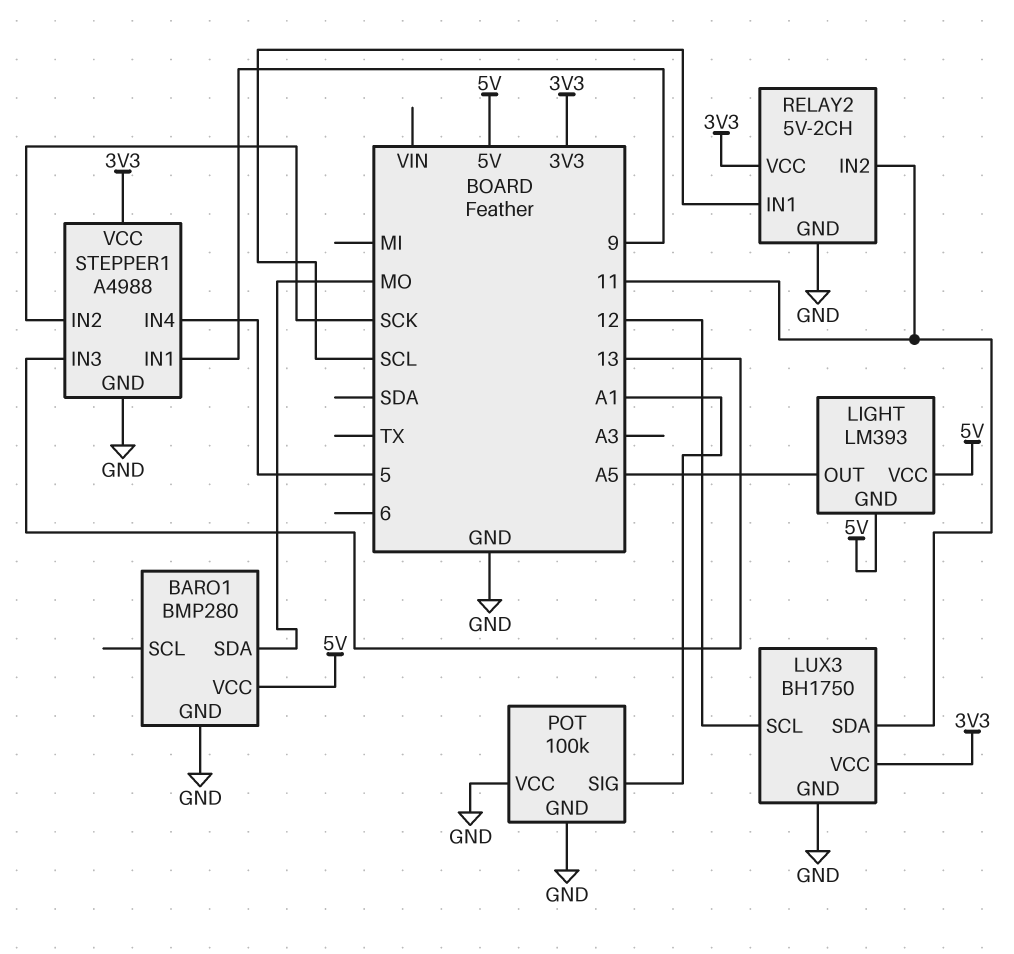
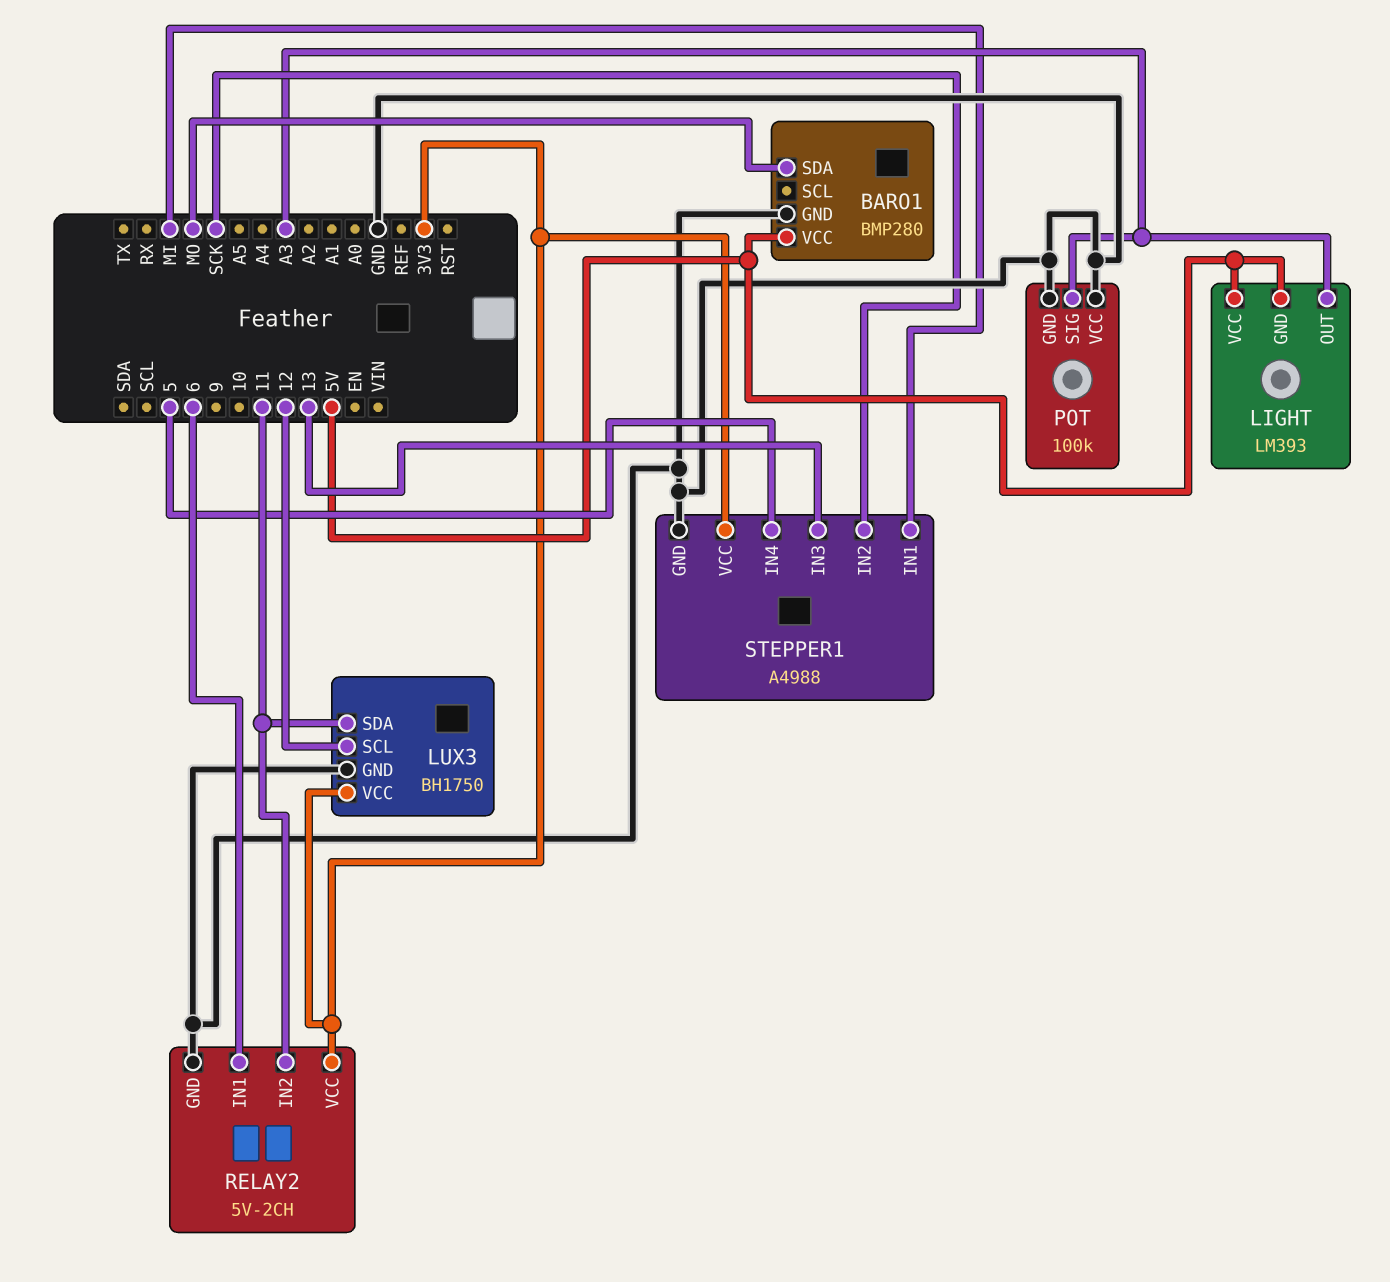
LIGHT pin OUT: A5 -> A3
POT pin SIG: A1 -> A3
RELAY2 pin IN1: SCL -> 6
STEPPER1 pin IN1: 9 -> MI

